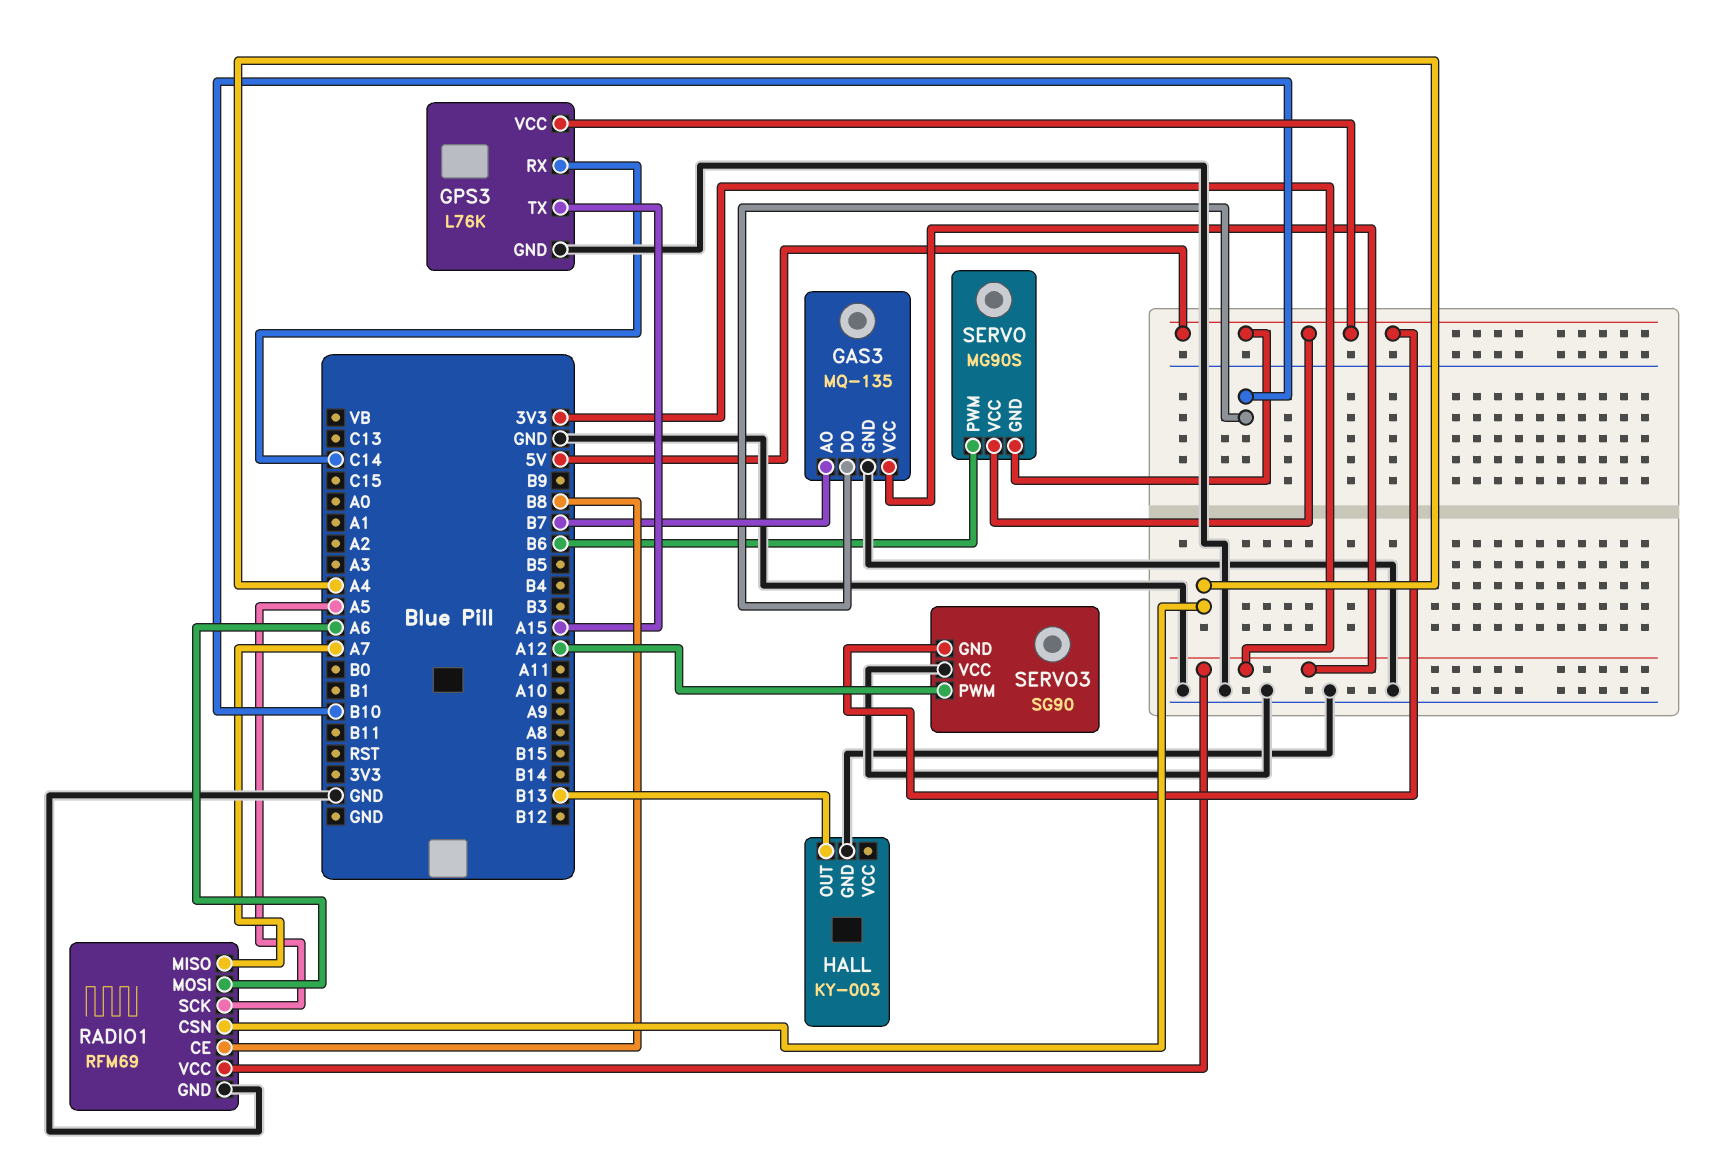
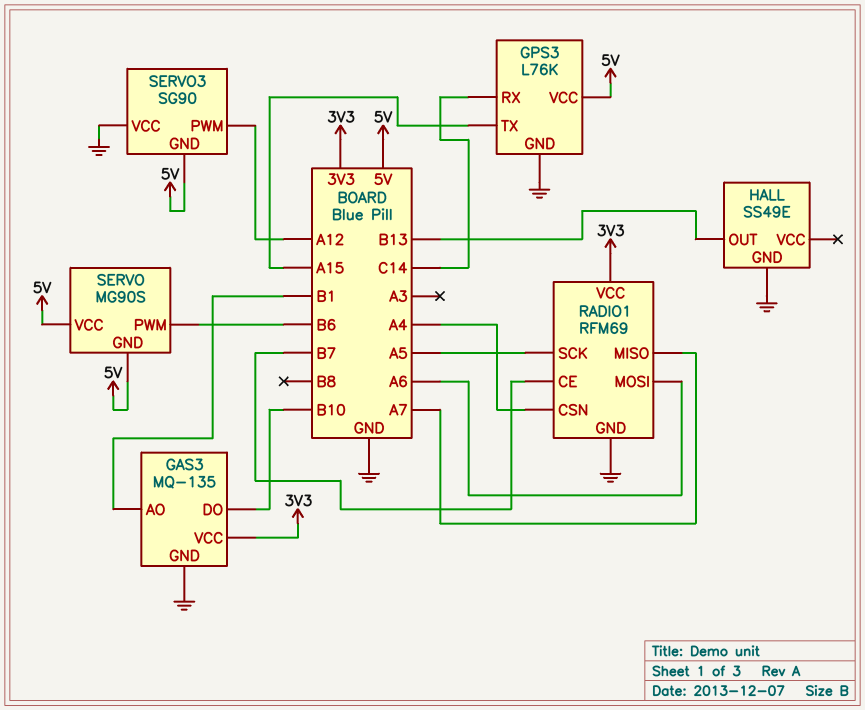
GAS3 pin AO: B7 -> B1
HALL: KY-003 -> SS49E
RADIO1 pin CE: B8 -> B7

